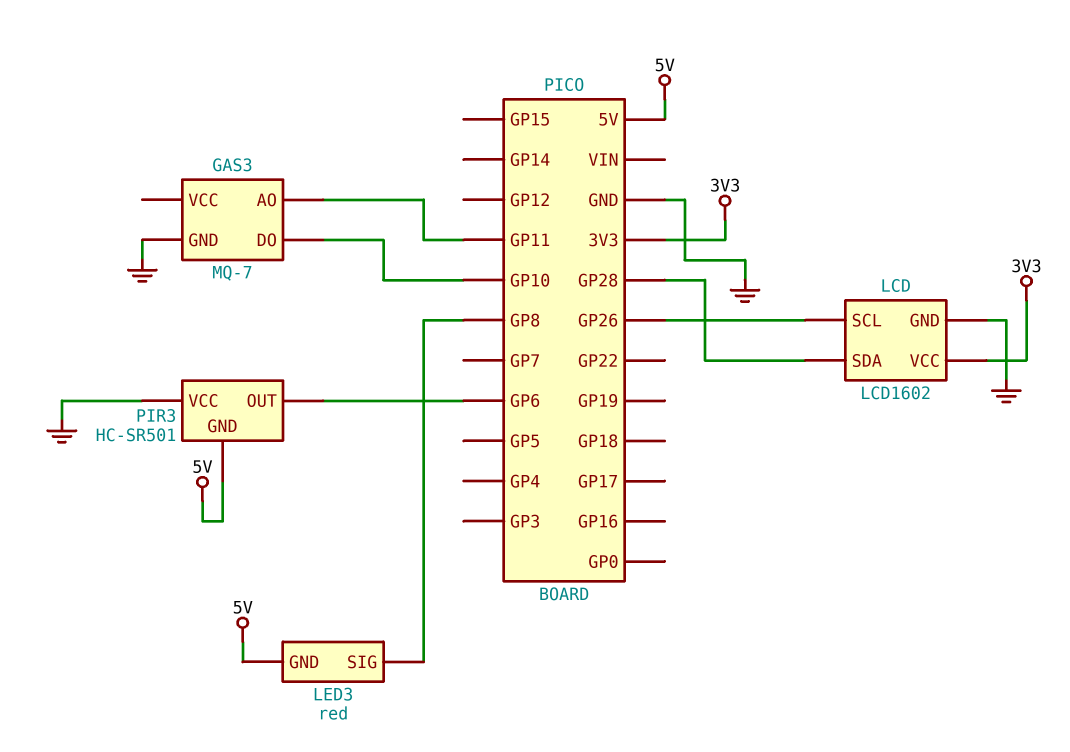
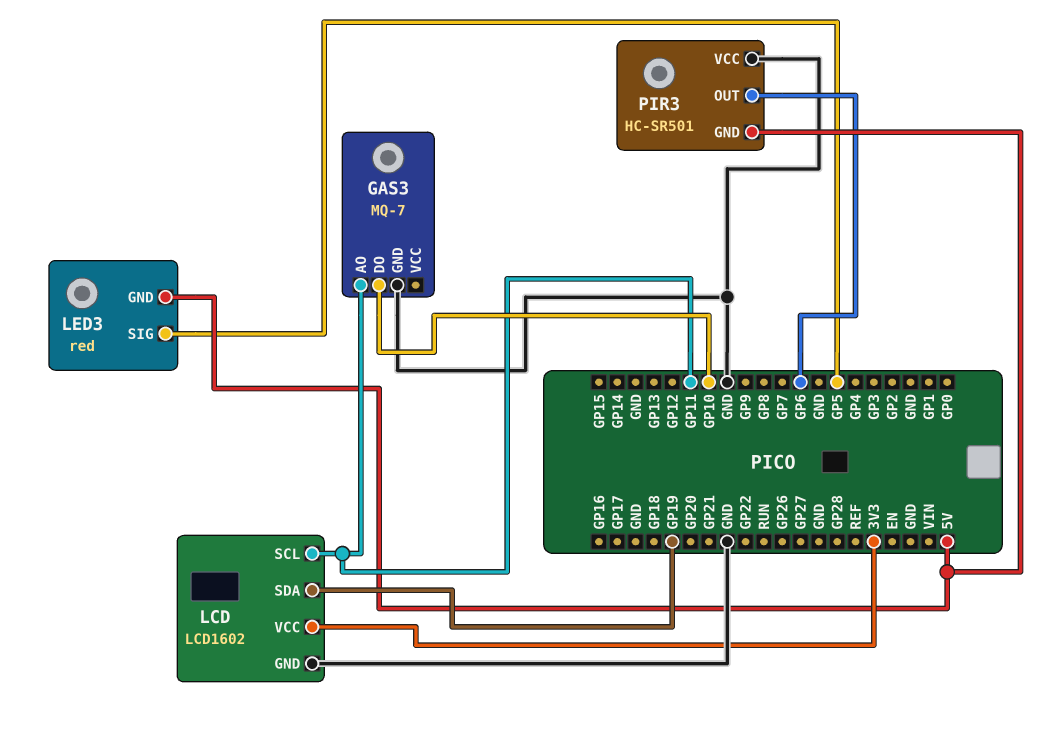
LCD pin SCL: GP26 -> GP11
LCD pin SDA: GP28 -> GP19
LED3 pin SIG: GP8 -> GP5

